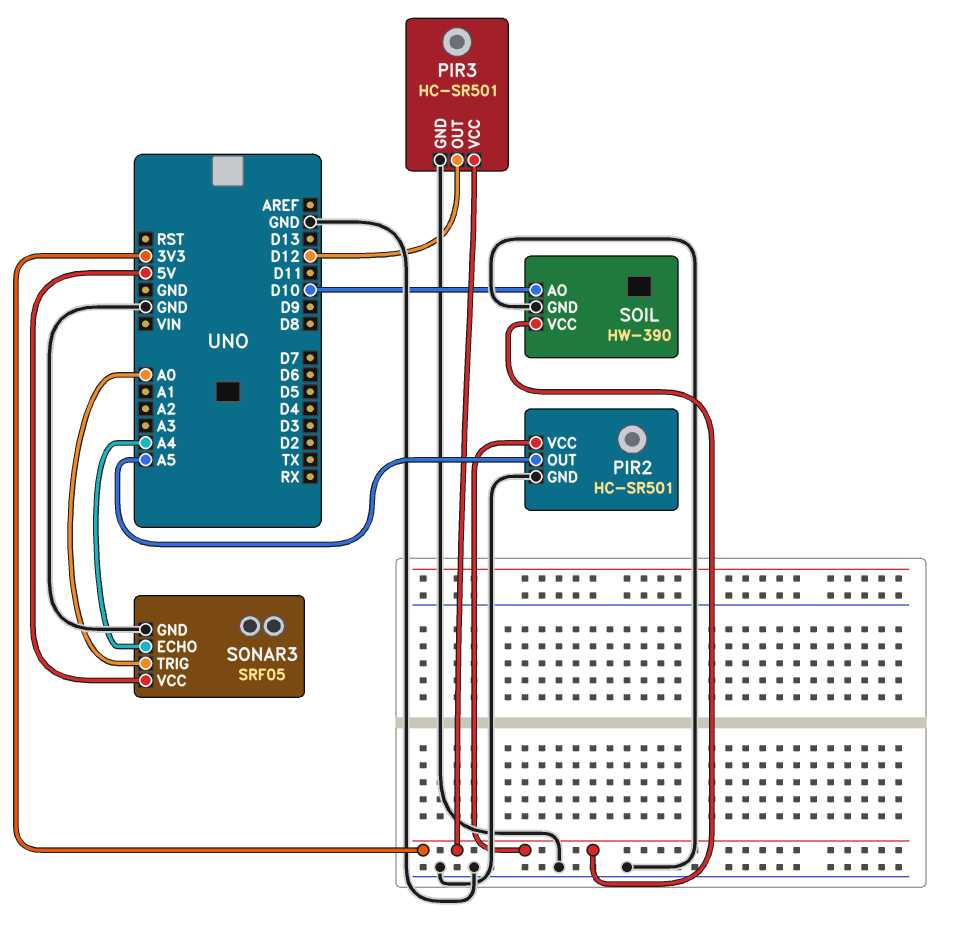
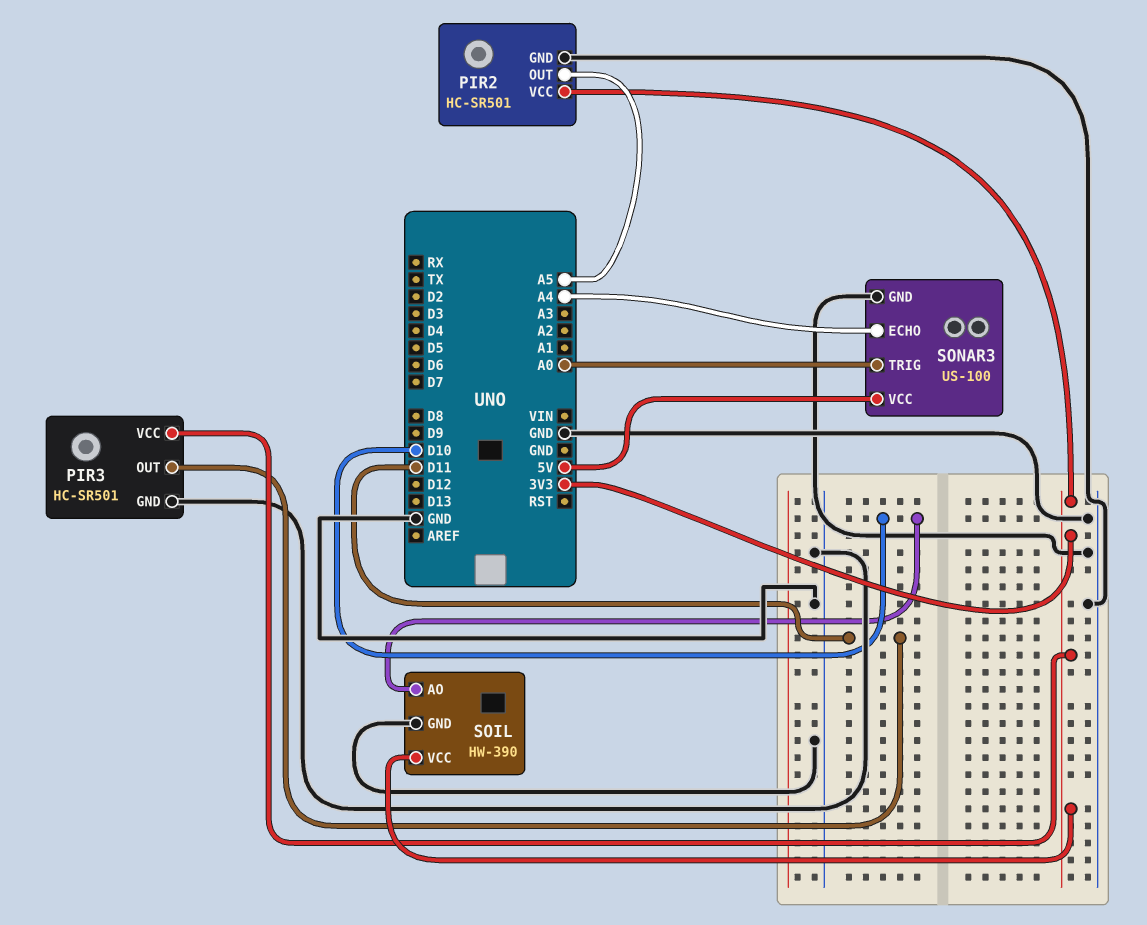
PIR3 pin OUT: D12 -> D11
SONAR3: SRF05 -> US-100

